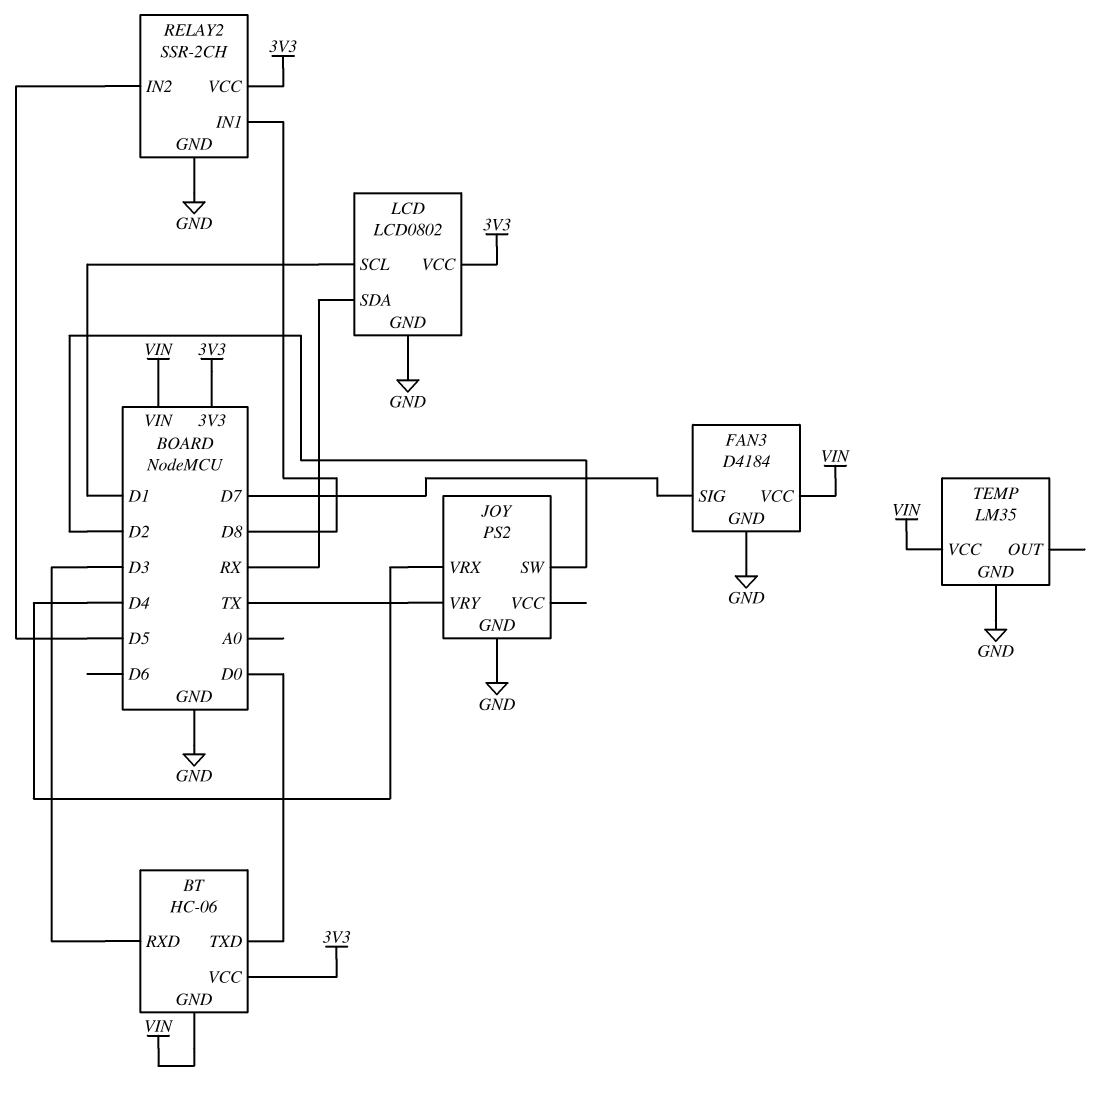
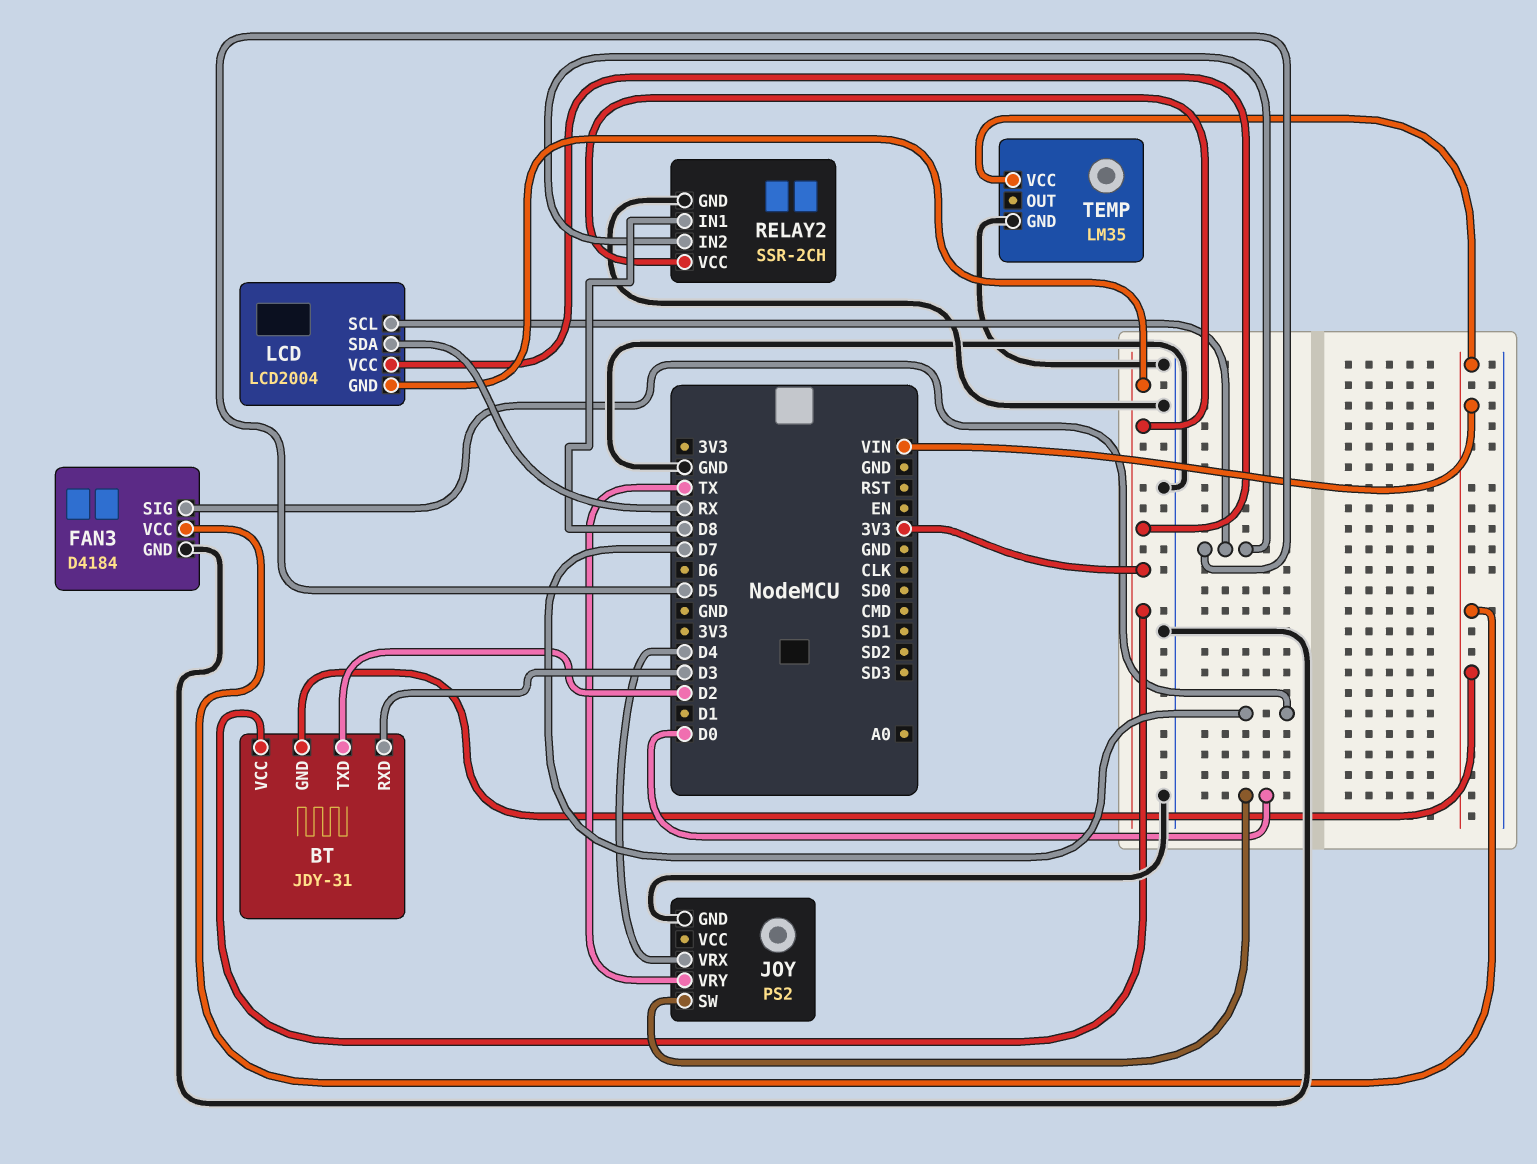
BT: HC-06 -> JDY-31
BT pin TXD: D0 -> D2
JOY pin SW: D2 -> D0
LCD: LCD0802 -> LCD2004
LCD pin GND: GND -> 3V3
LCD pin SCL: D1 -> D5

